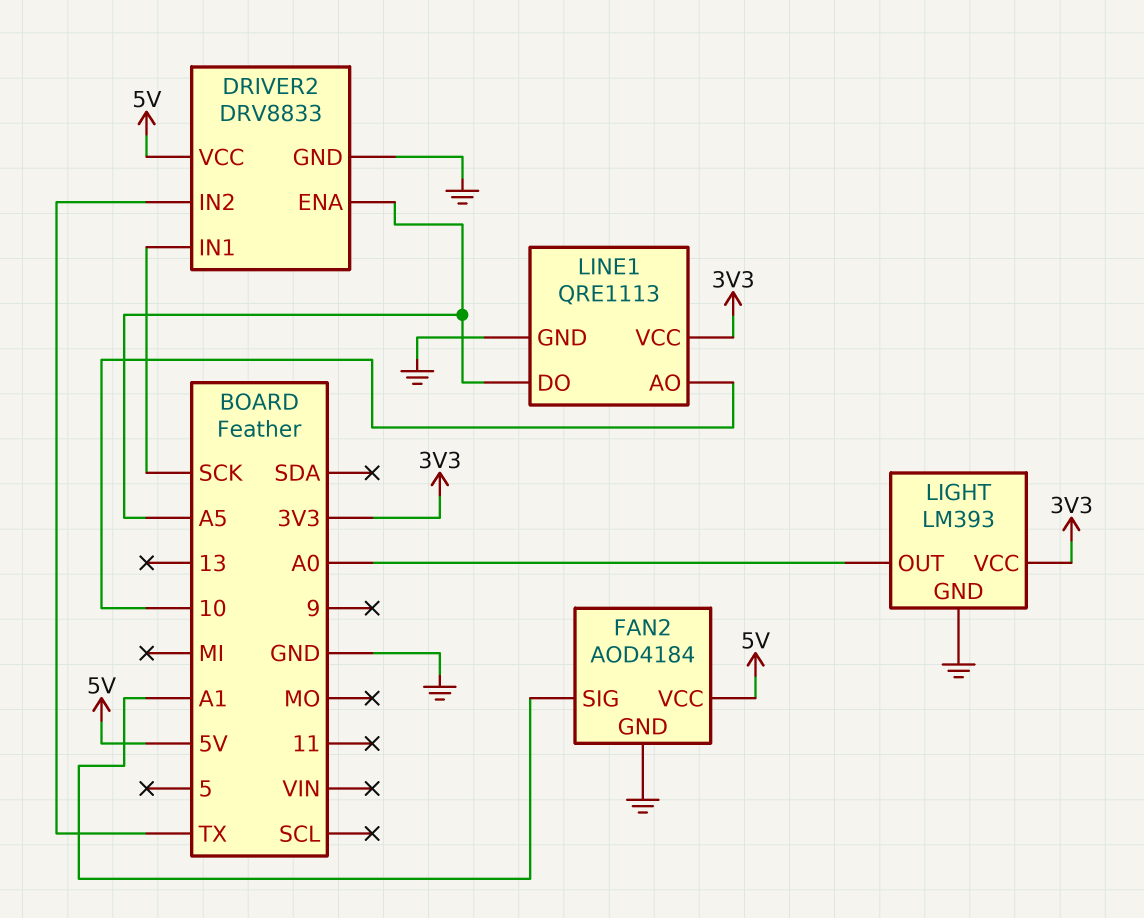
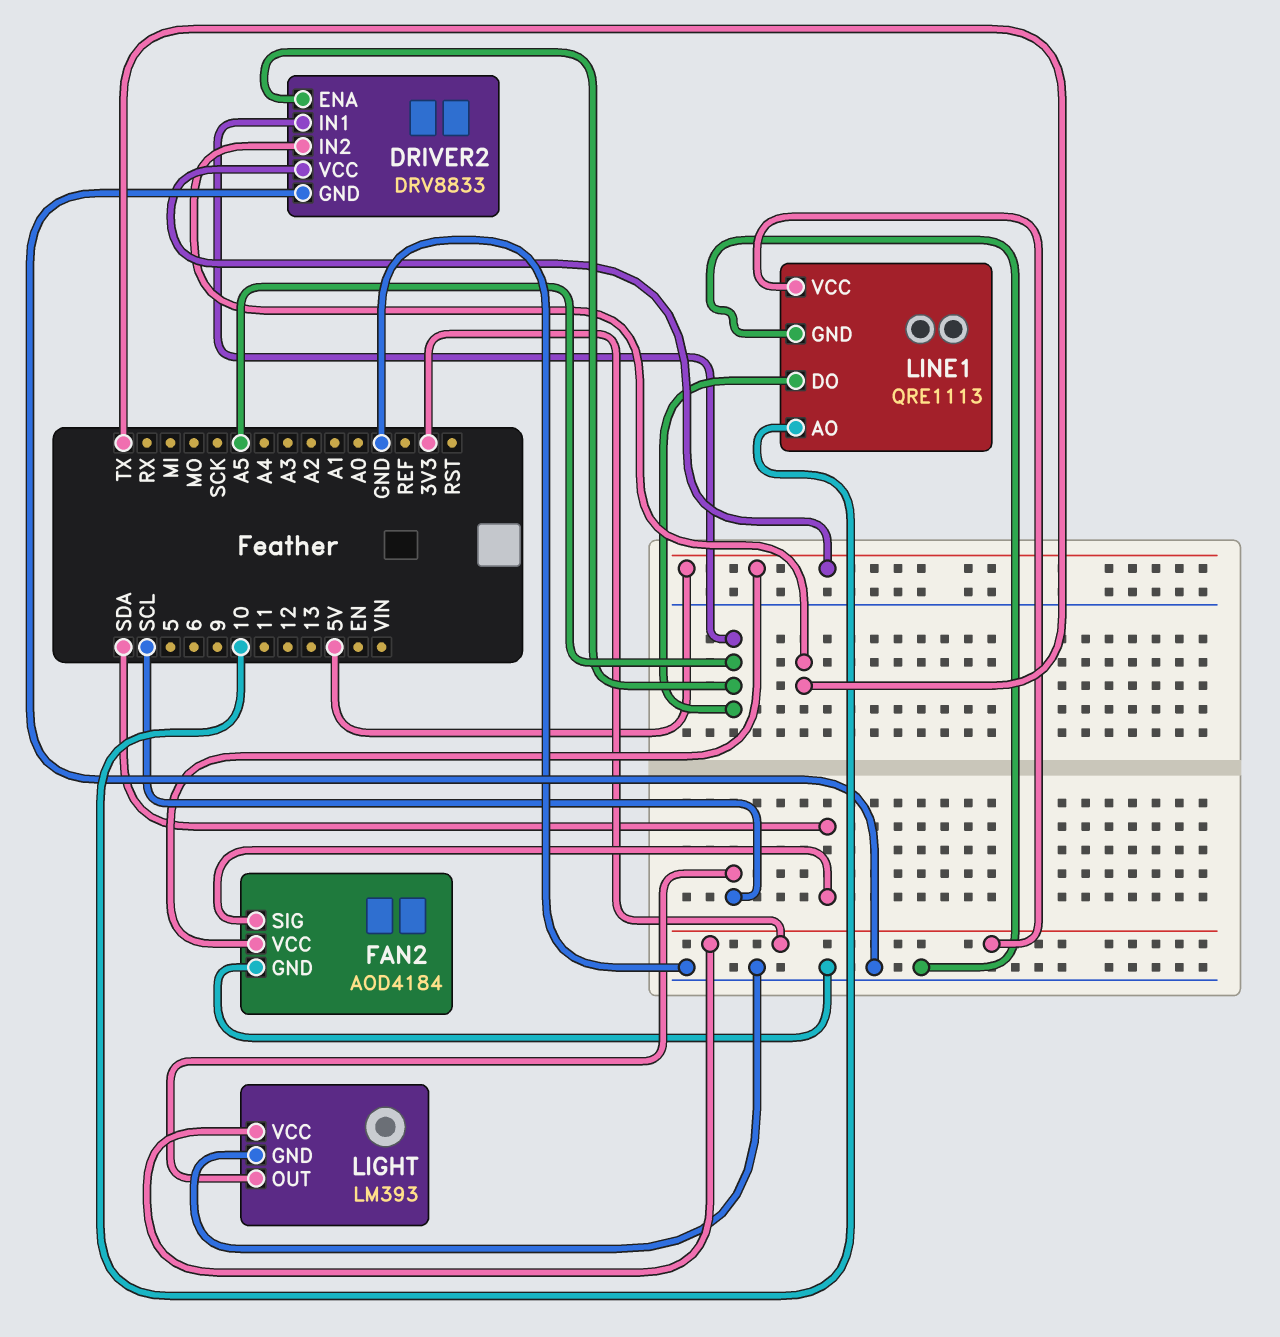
DRIVER2 pin IN1: SCK -> A5
FAN2 pin SIG: A1 -> SDA
LIGHT pin OUT: A0 -> SCL

